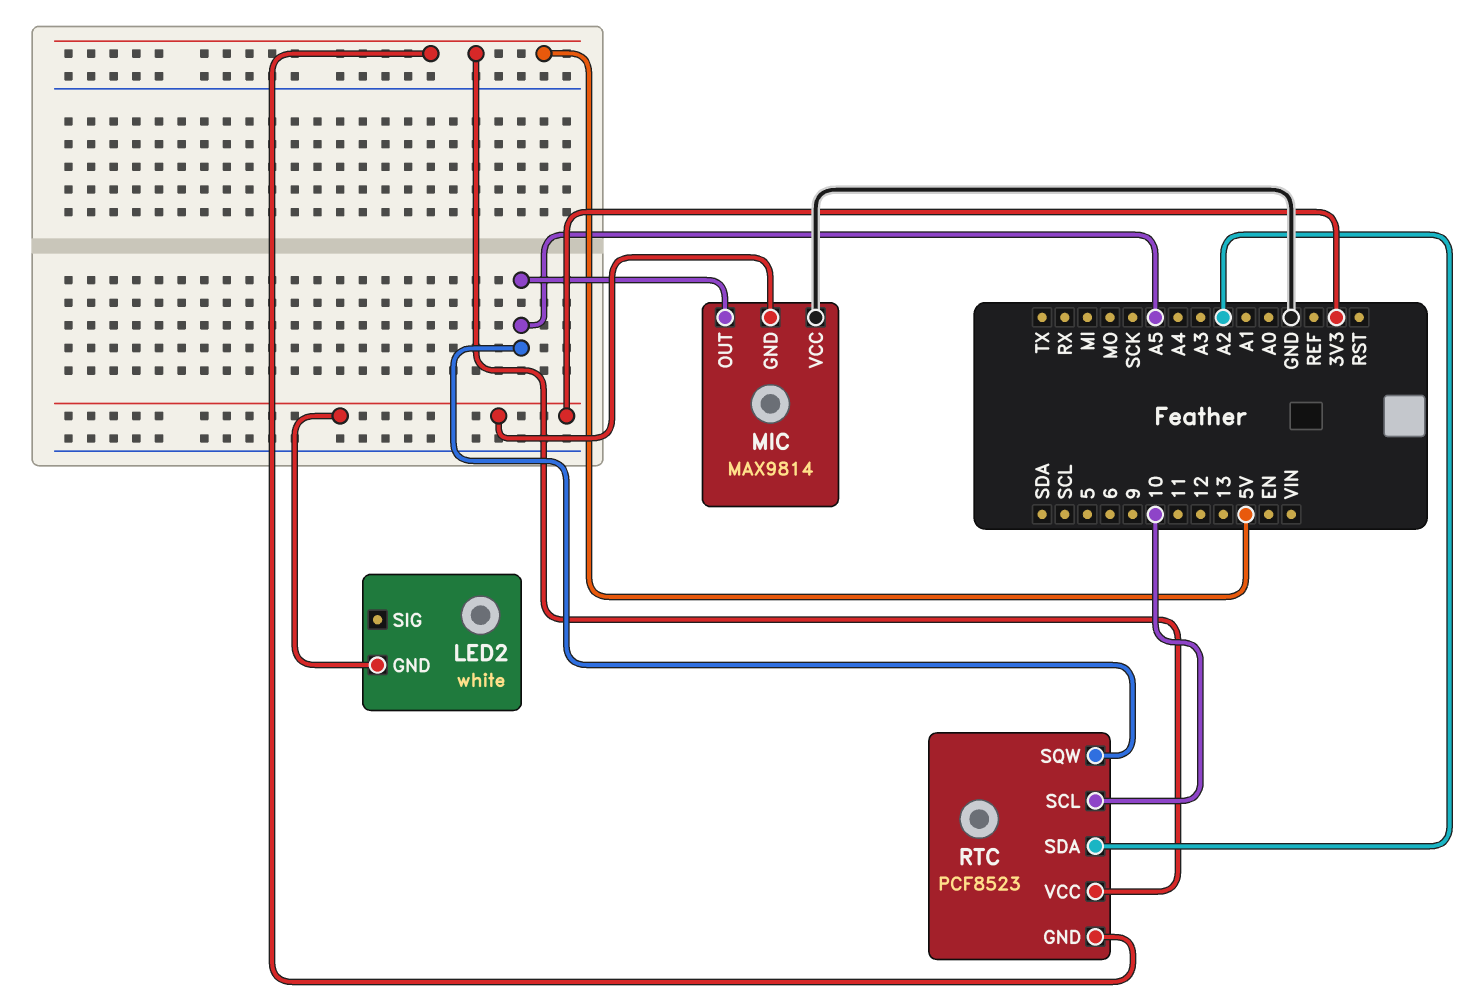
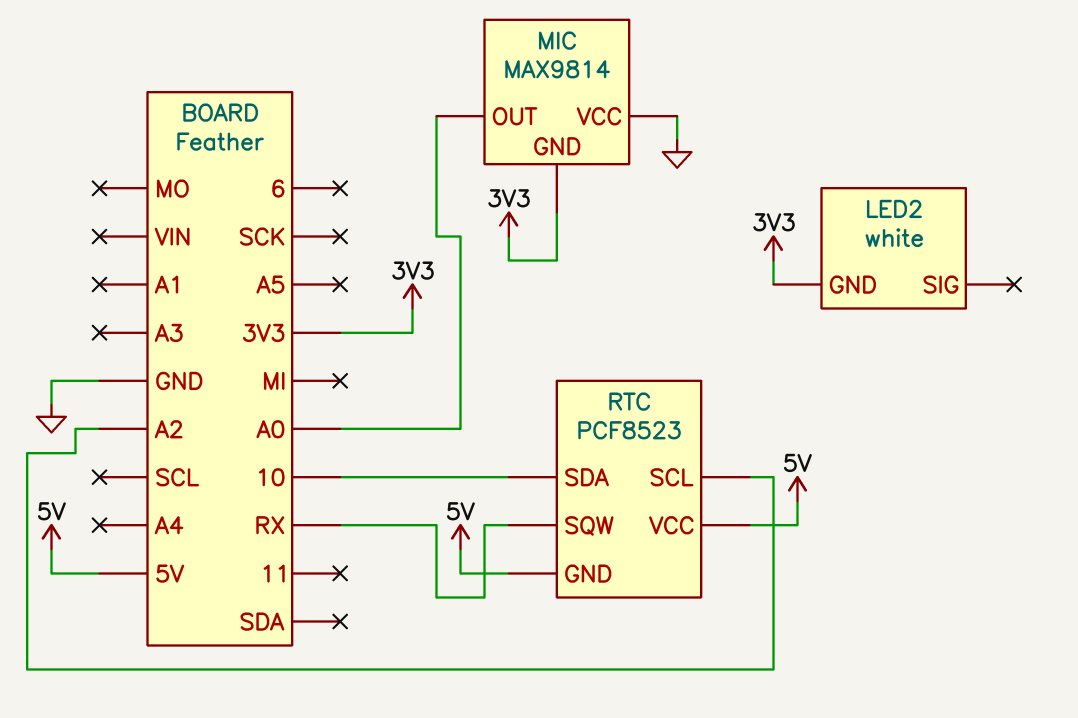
MIC pin OUT: A5 -> A0
RTC pin SCL: 10 -> A2
RTC pin SDA: A2 -> 10
RTC pin SQW: A5 -> RX

